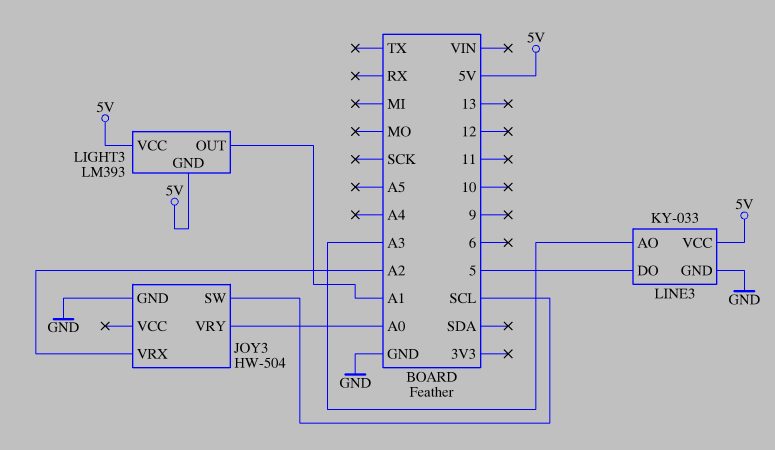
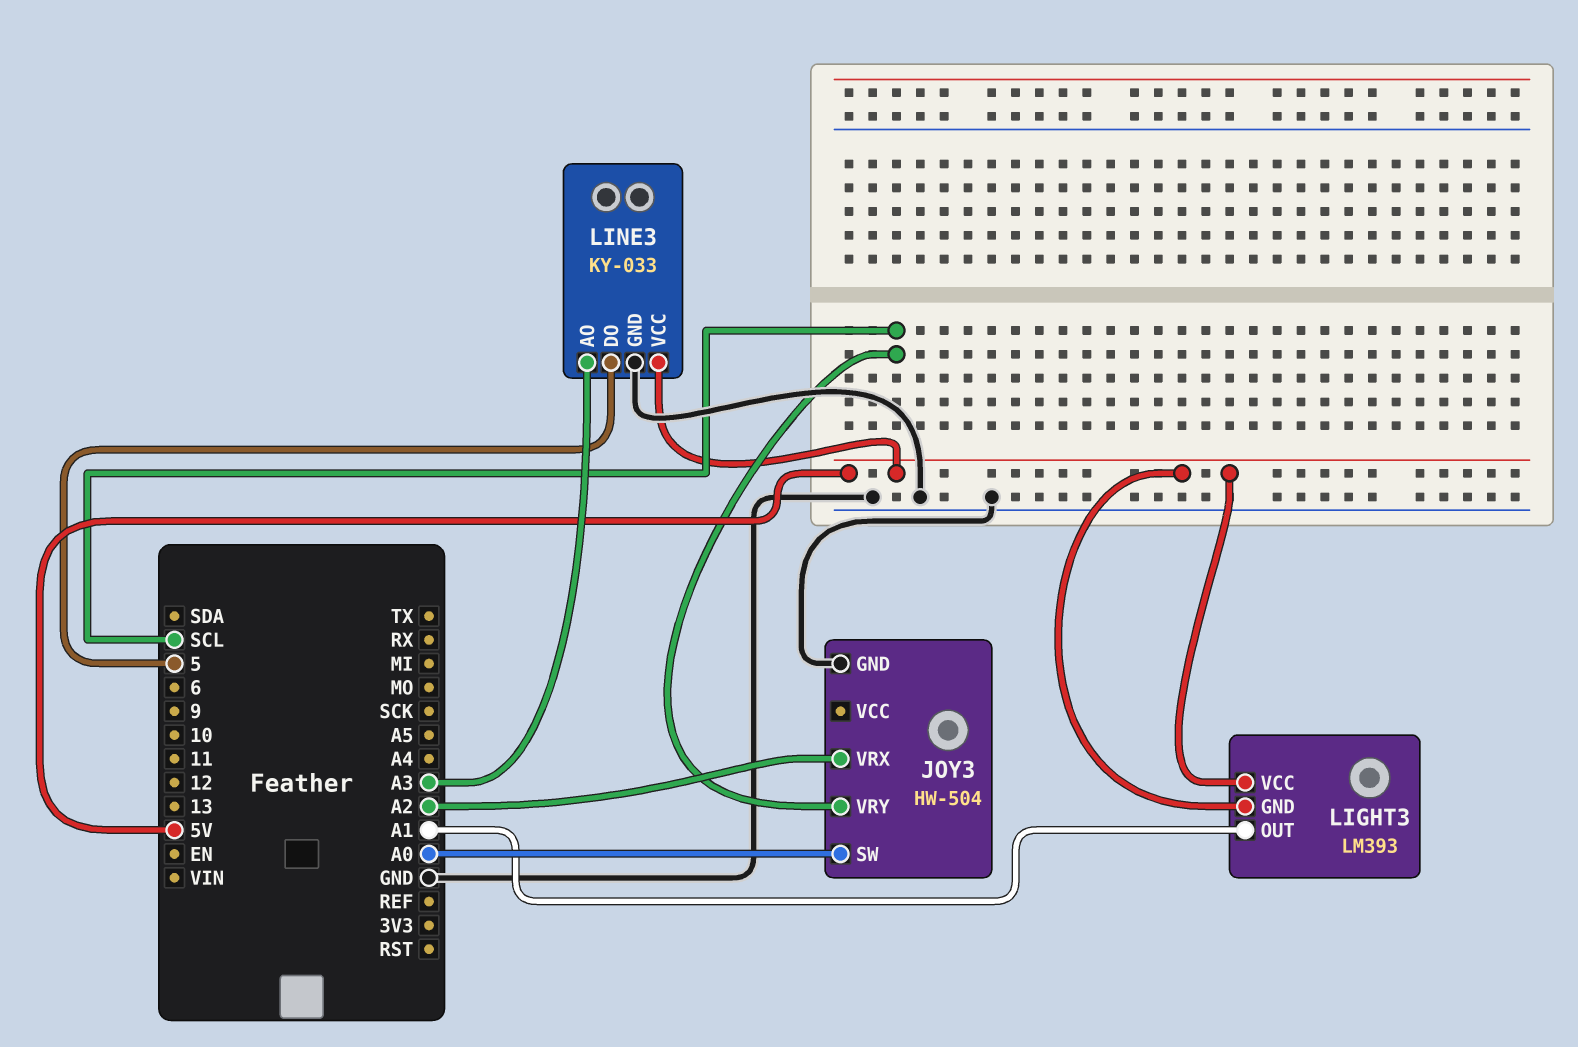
JOY3 pin SW: SCL -> A0
JOY3 pin VRY: A0 -> SCL

